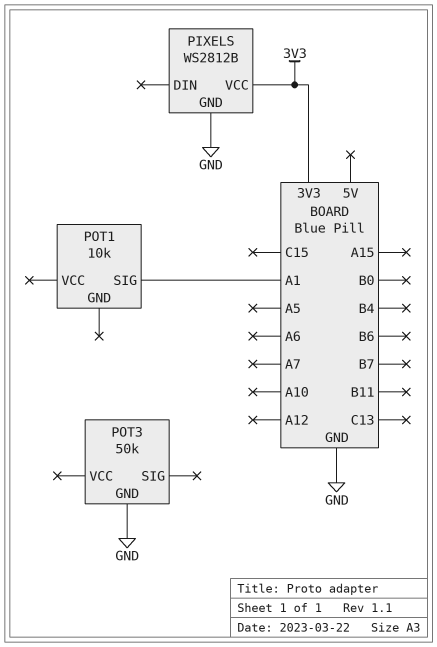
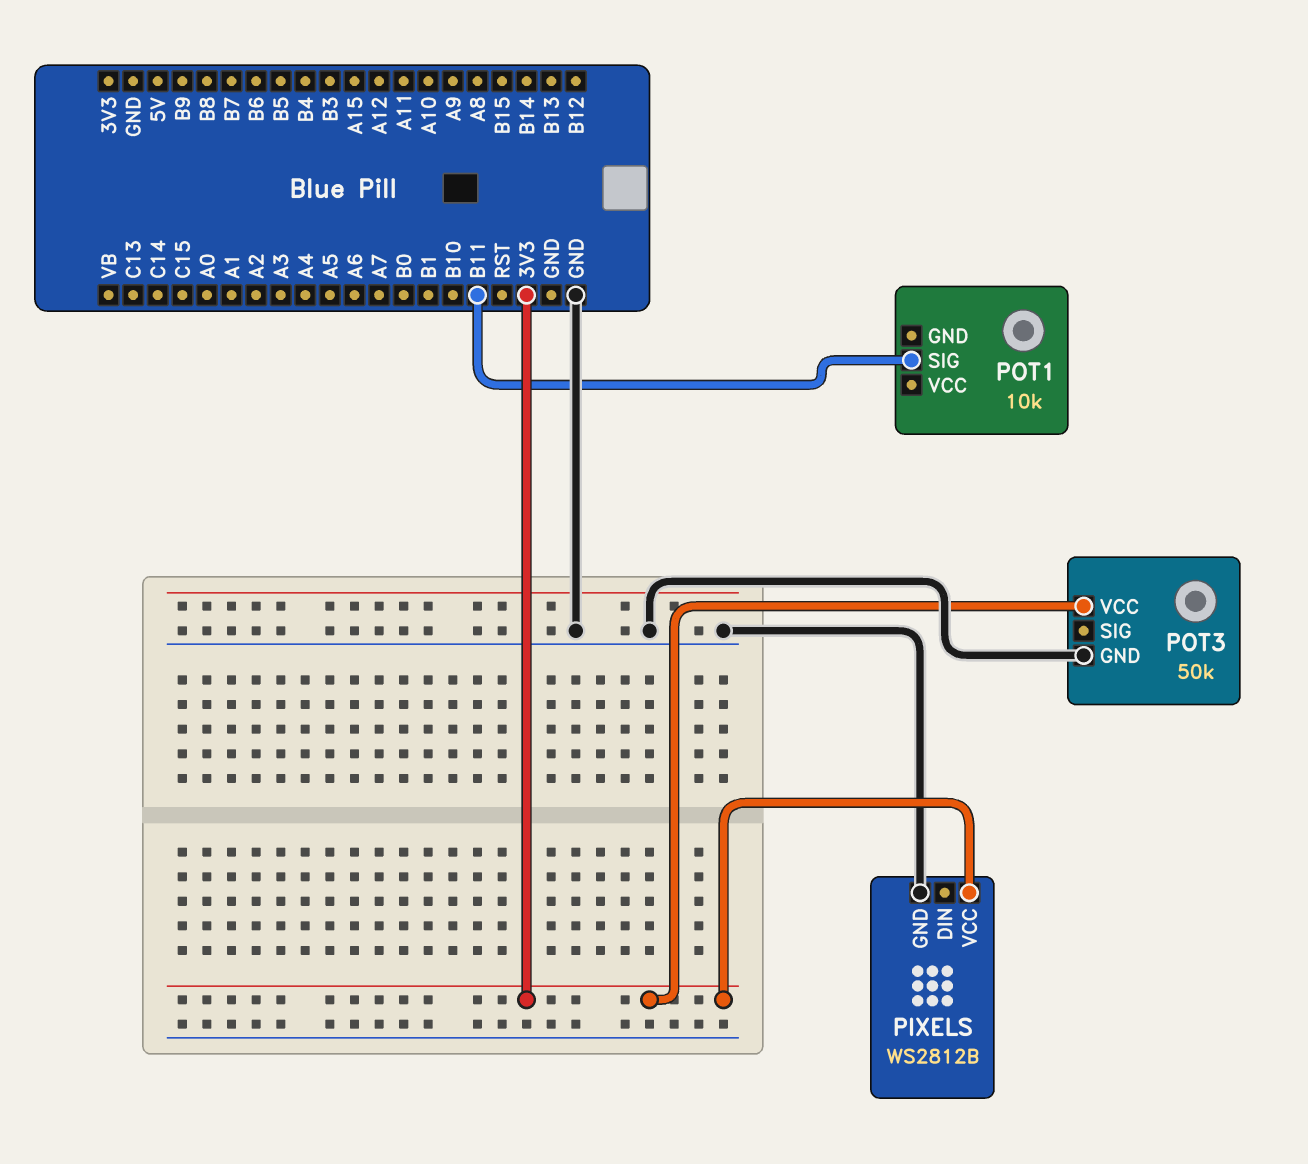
POT1 pin SIG: A1 -> B11
POT3 pin VCC: none -> 3V3

